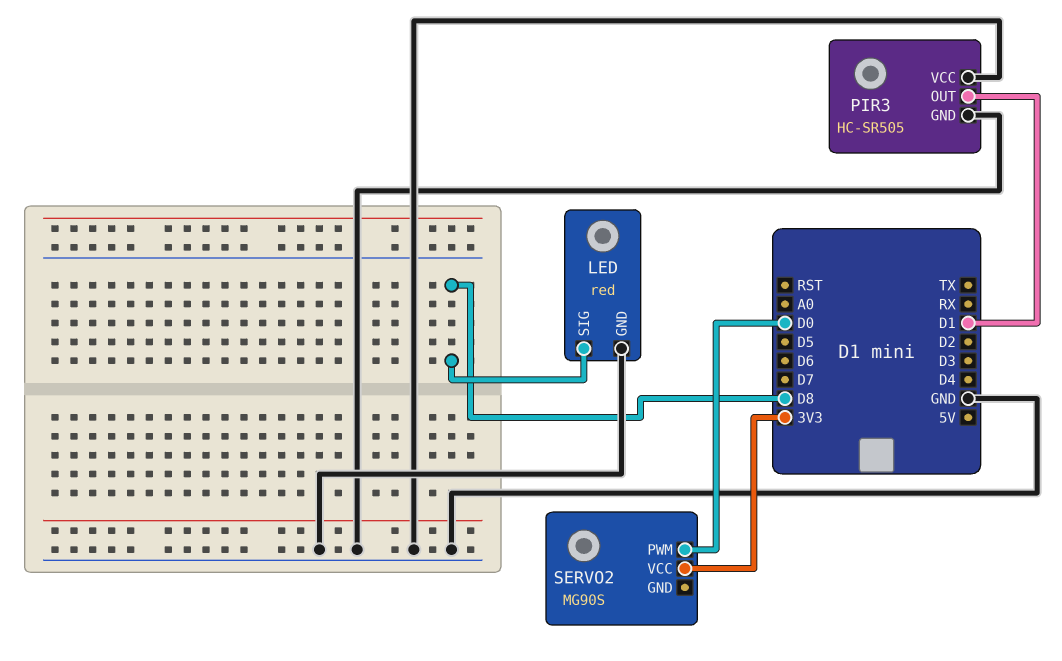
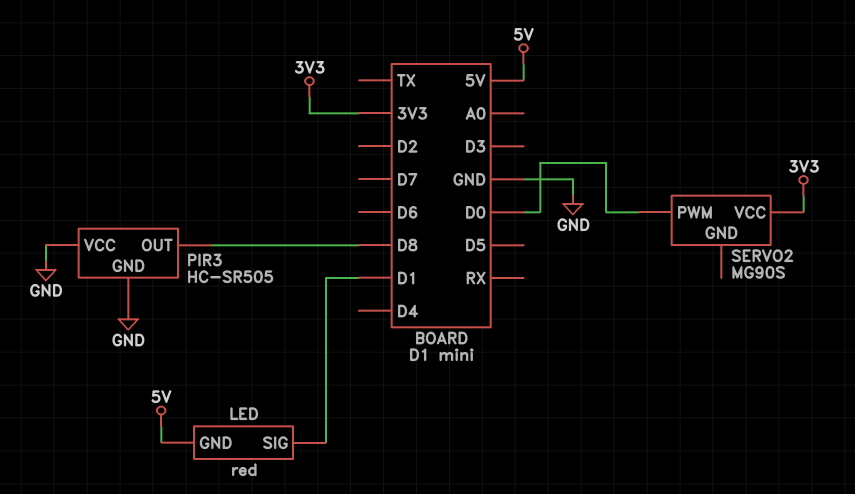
LED pin GND: GND -> 5V
LED pin SIG: D8 -> D1
PIR3 pin OUT: D1 -> D8

